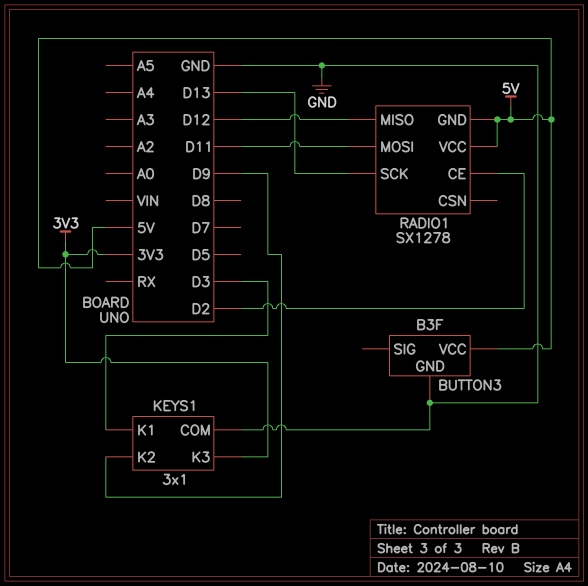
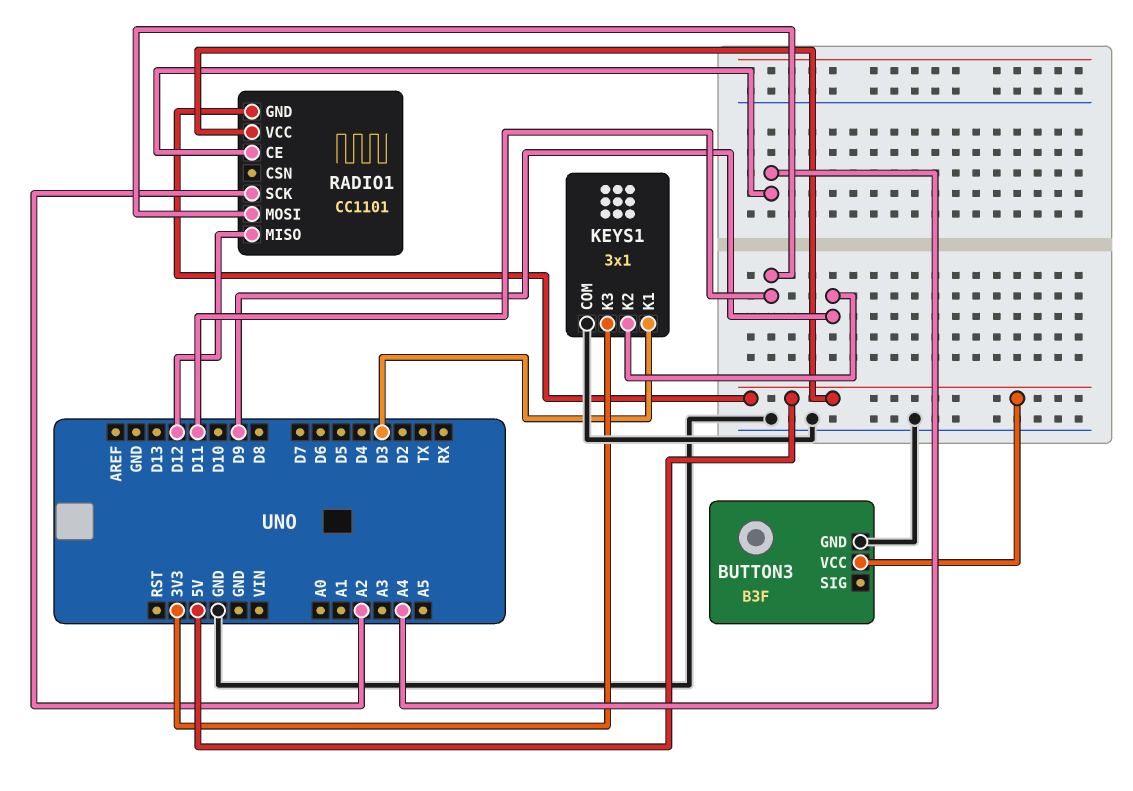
RADIO1: SX1278 -> CC1101
RADIO1 pin CE: D2 -> A4
RADIO1 pin SCK: D13 -> A2

